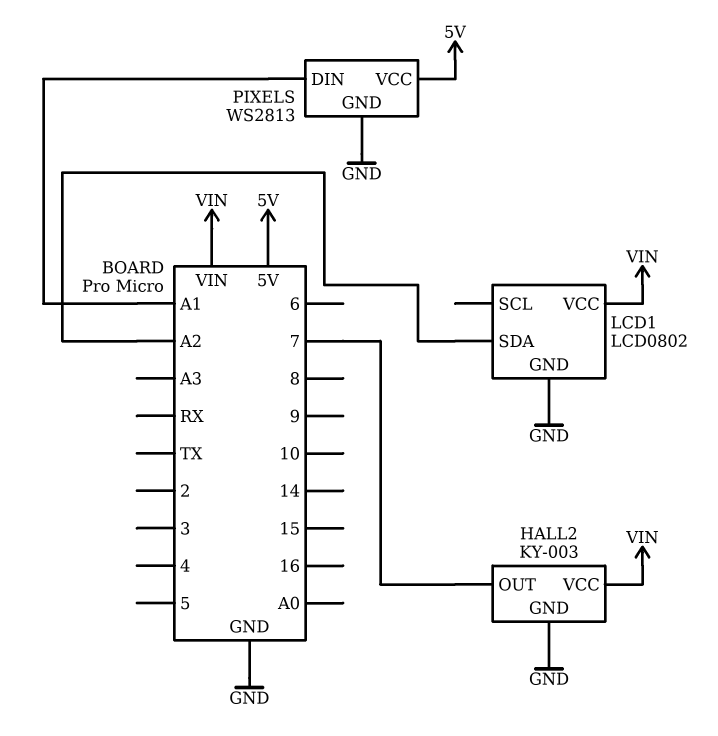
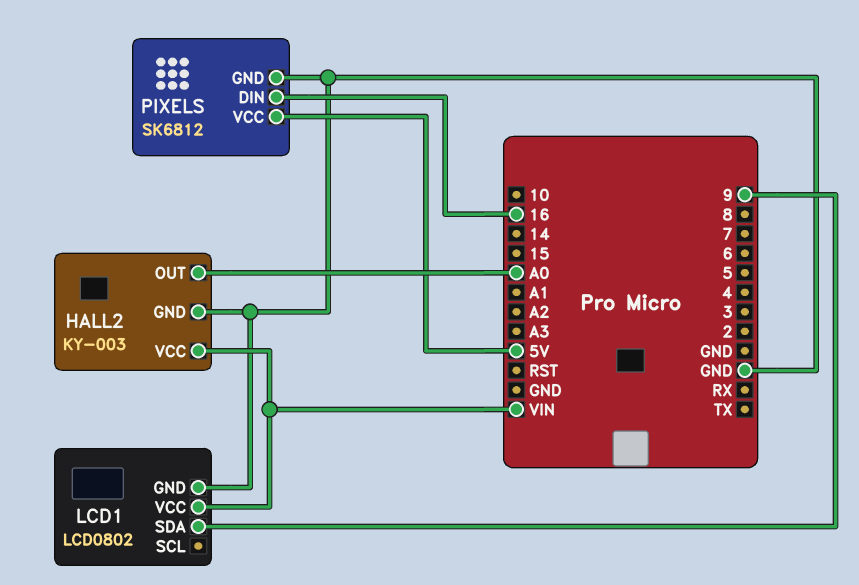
HALL2 pin OUT: 7 -> A0
LCD1 pin SDA: A2 -> 9
PIXELS: WS2813 -> SK6812
PIXELS pin DIN: A1 -> 16

